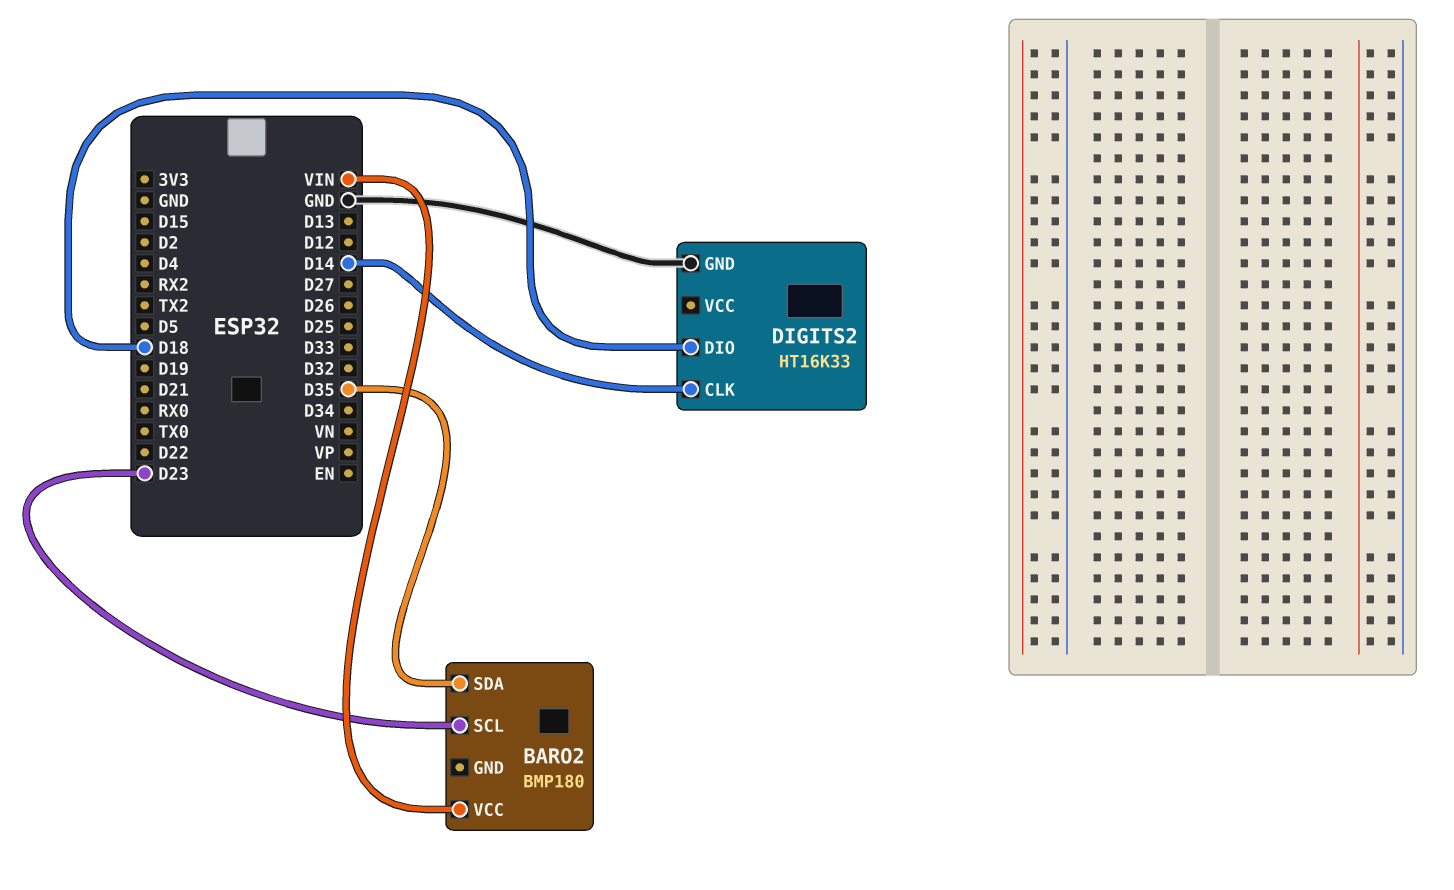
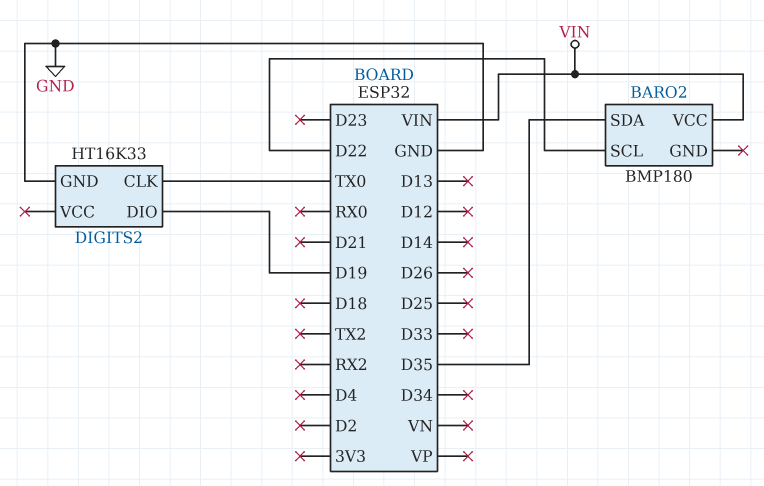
BARO2 pin SCL: D23 -> D22
DIGITS2 pin CLK: D14 -> TX0
DIGITS2 pin DIO: D18 -> D19

